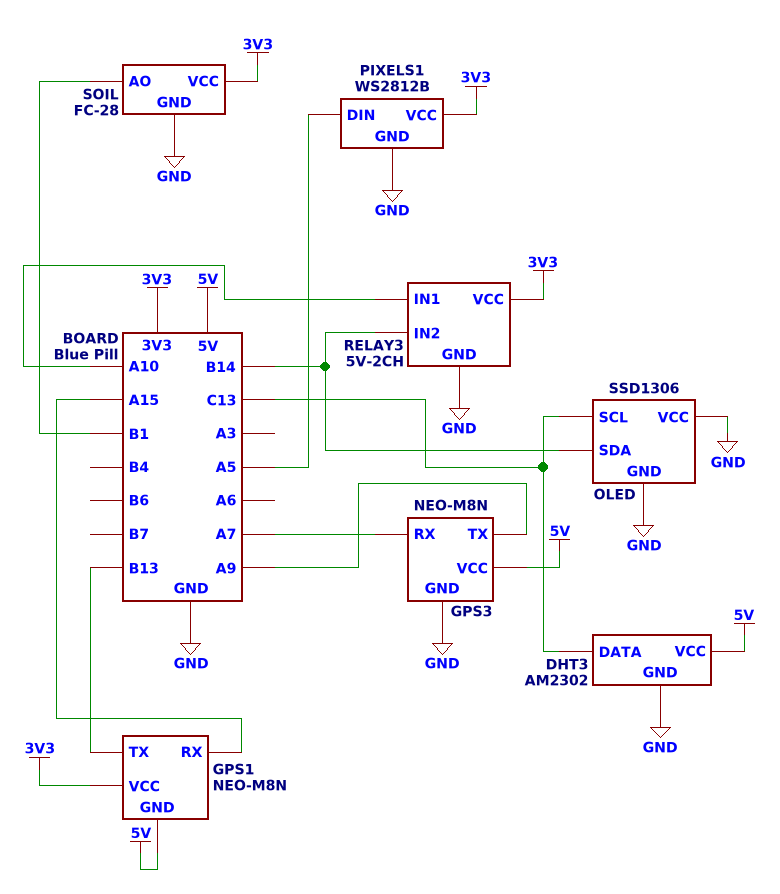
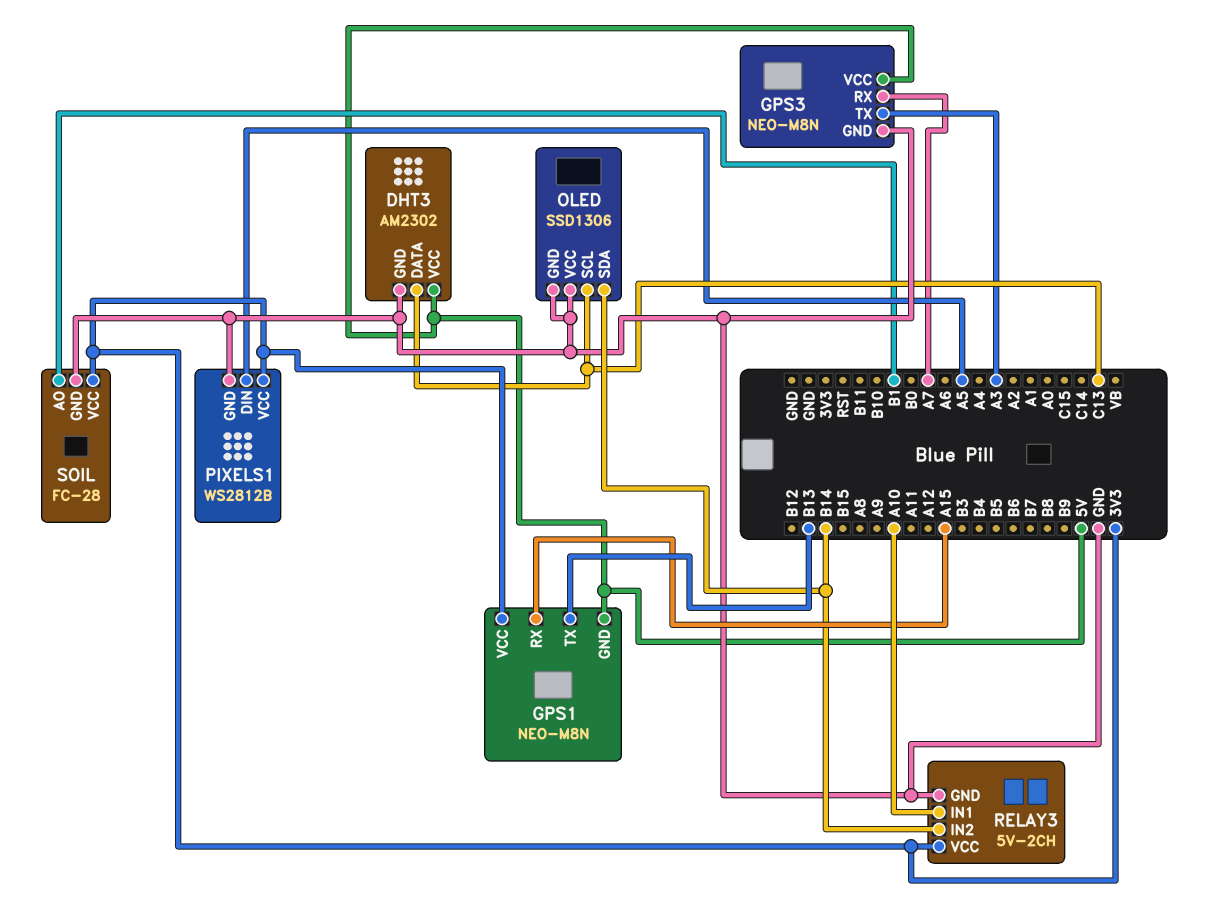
GPS3 pin TX: A9 -> A3

